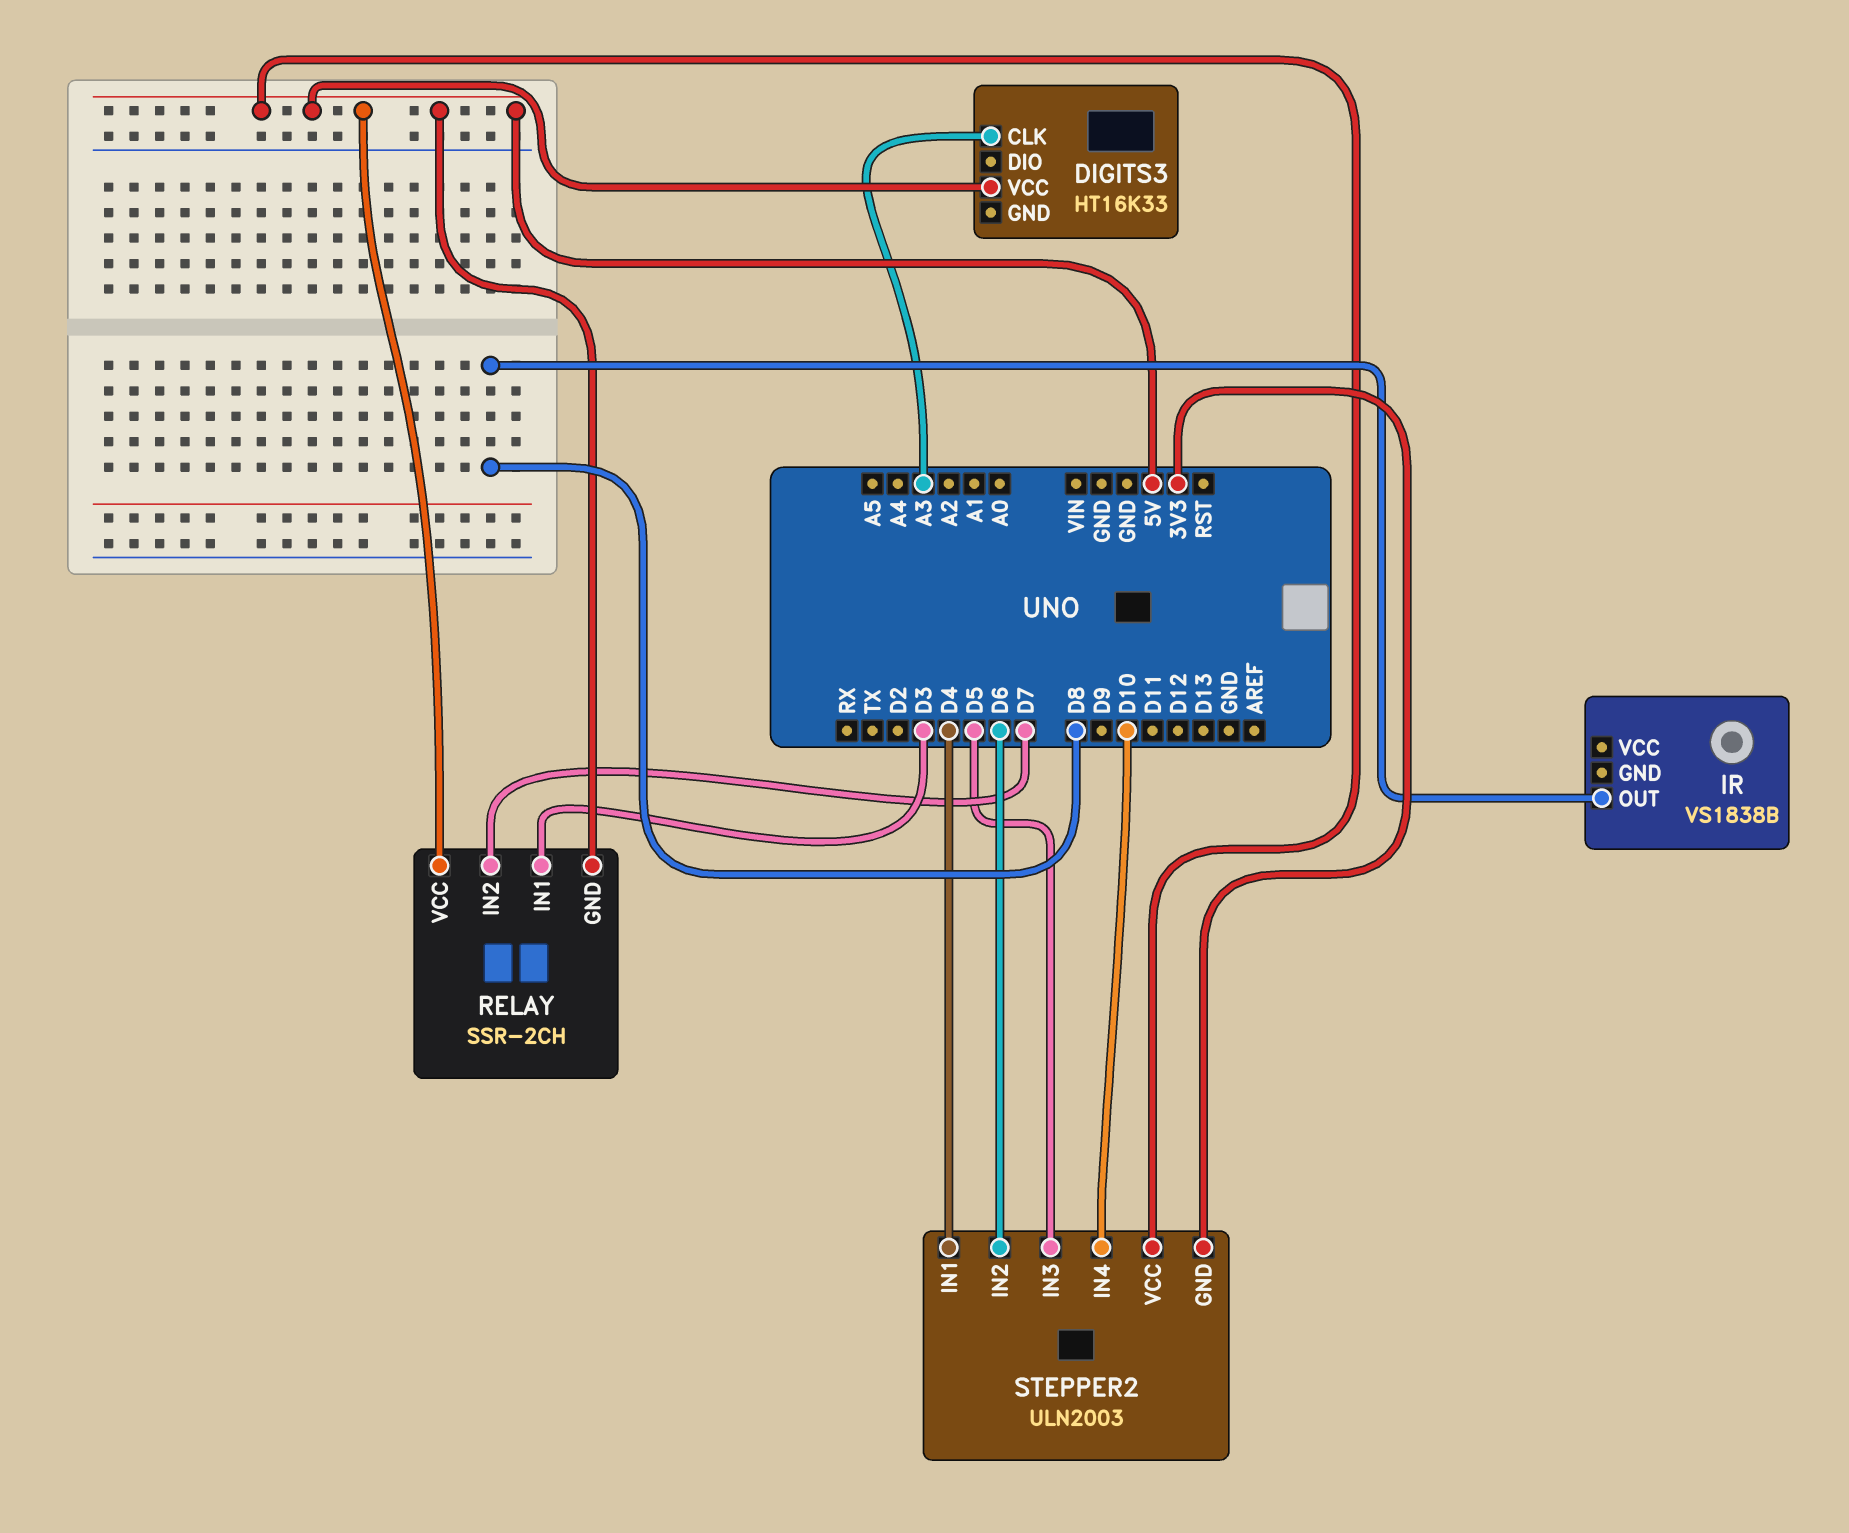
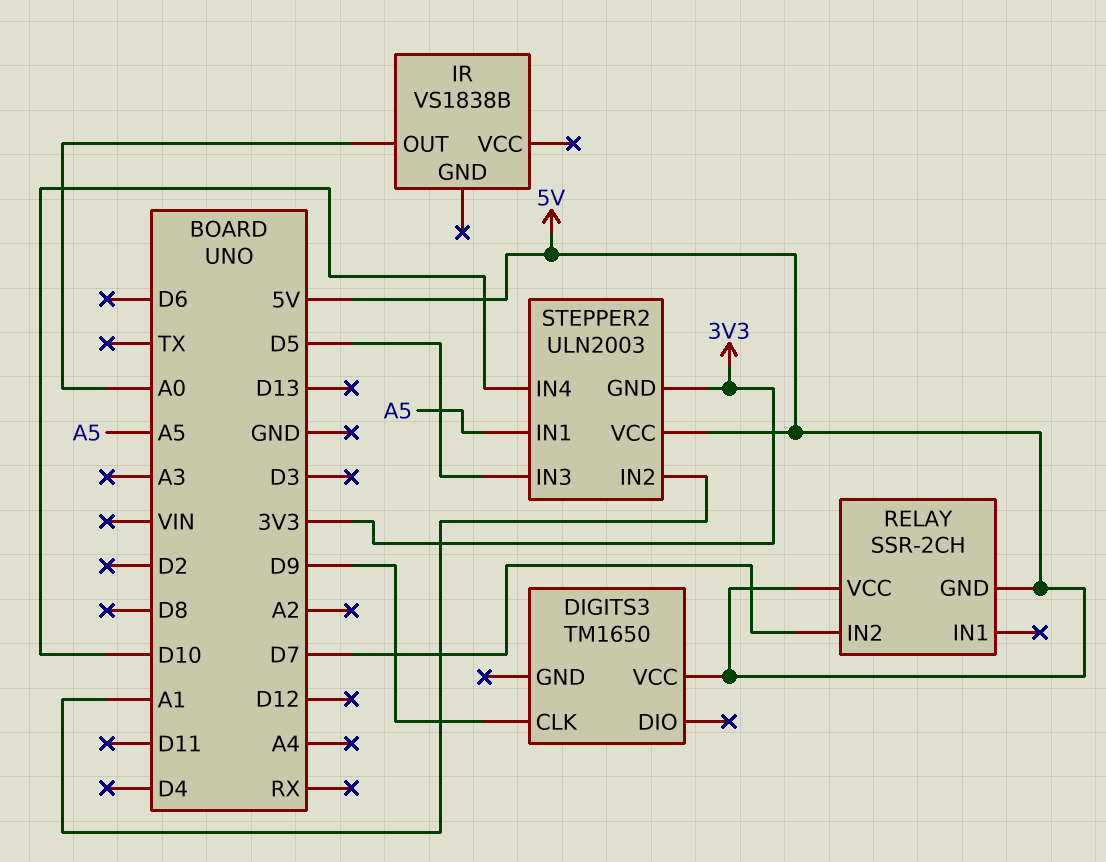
DIGITS3: HT16K33 -> TM1650
DIGITS3 pin CLK: A3 -> D9
IR pin OUT: D8 -> A0
RELAY pin IN1: D3 -> none
STEPPER2 pin IN1: D4 -> A5
STEPPER2 pin IN2: D6 -> A1

